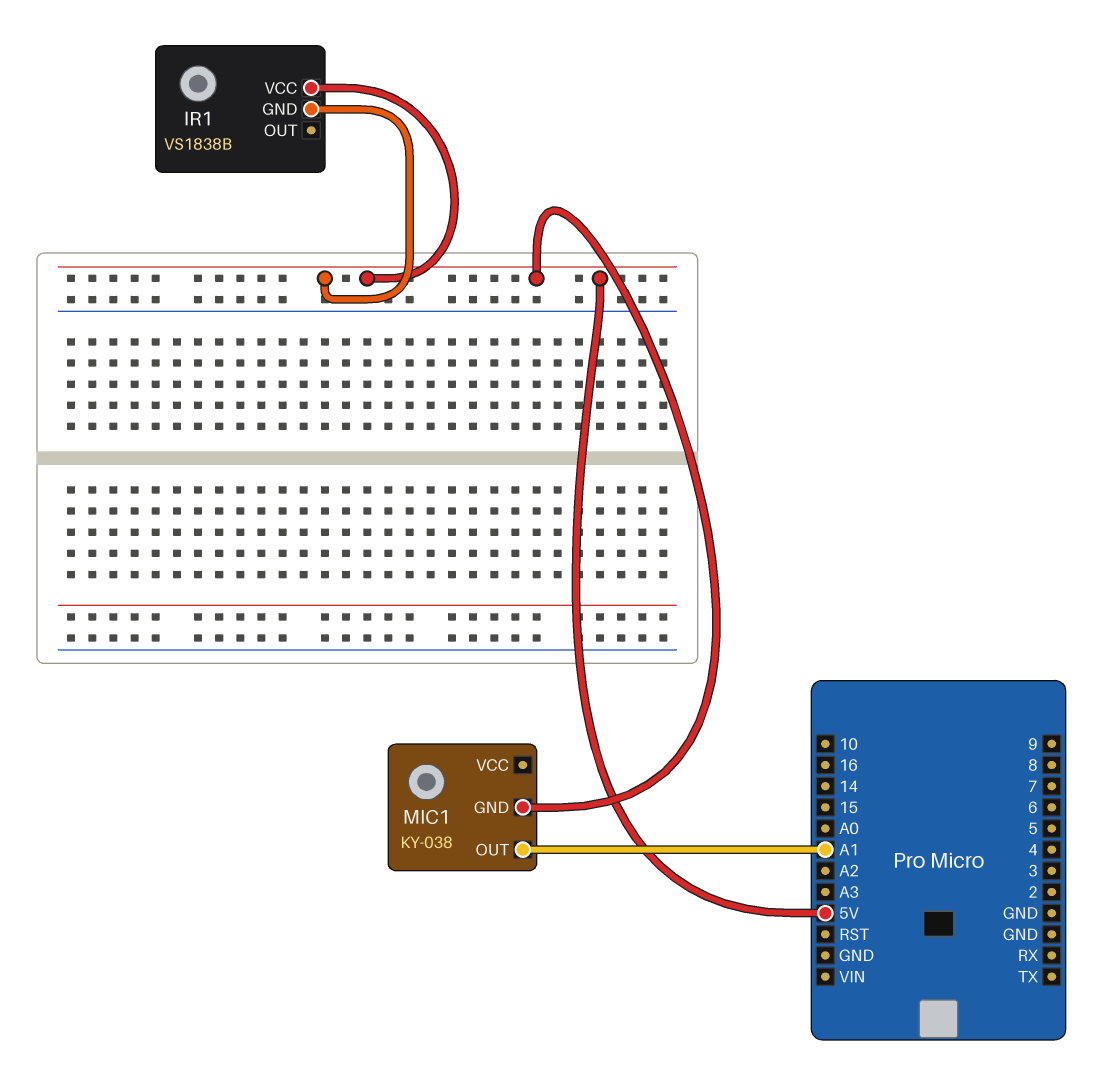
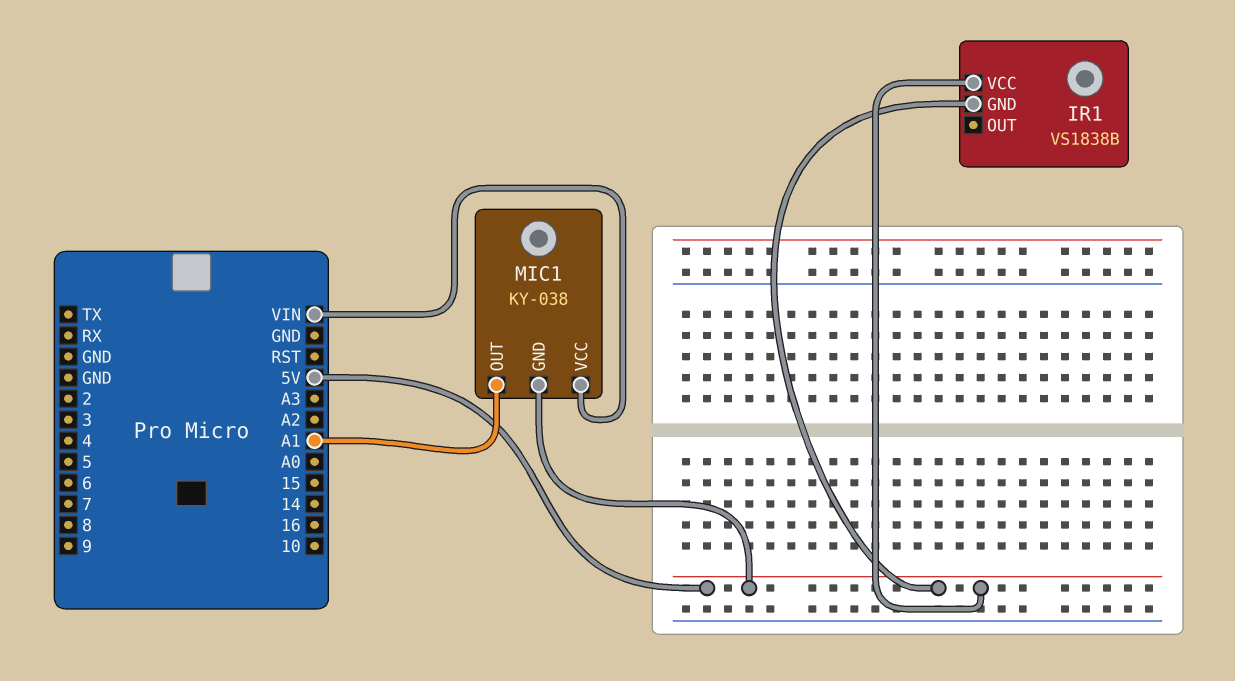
MIC1 pin VCC: none -> VIN

